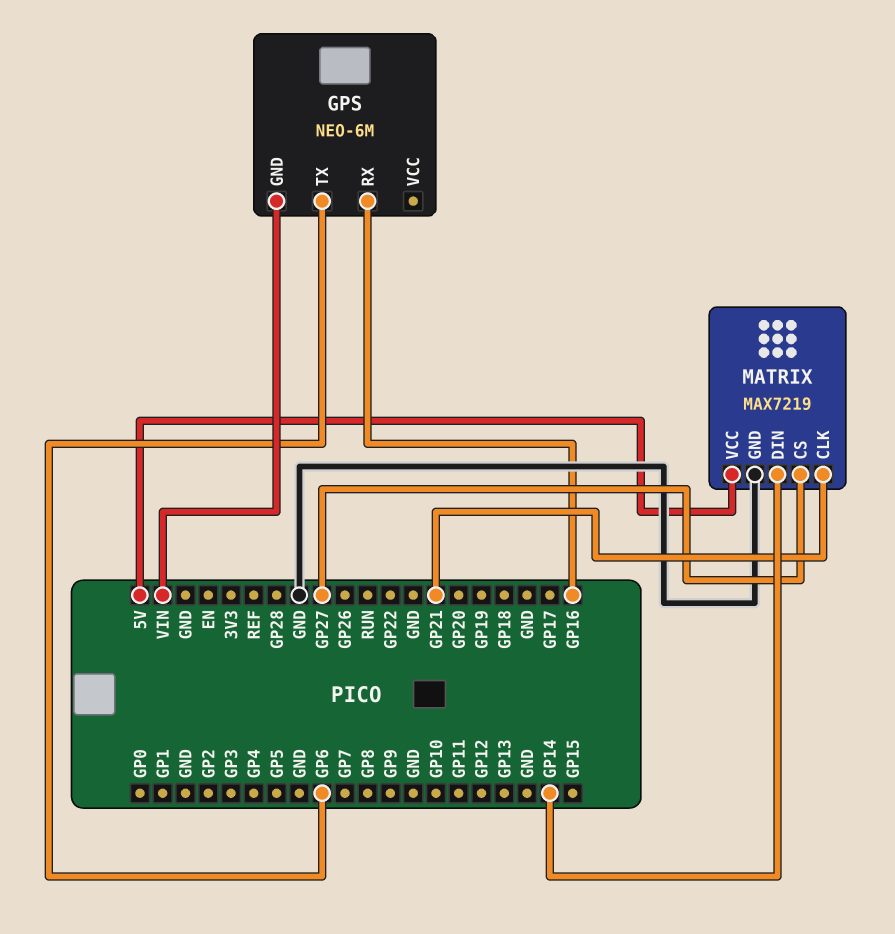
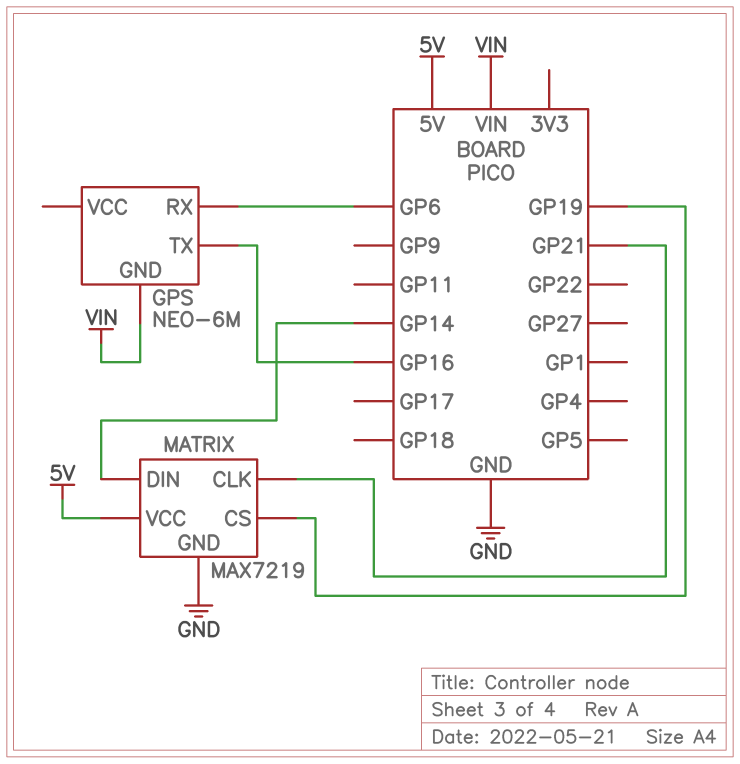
GPS pin RX: GP16 -> GP6
GPS pin TX: GP6 -> GP16
MATRIX pin CS: GP27 -> GP19

